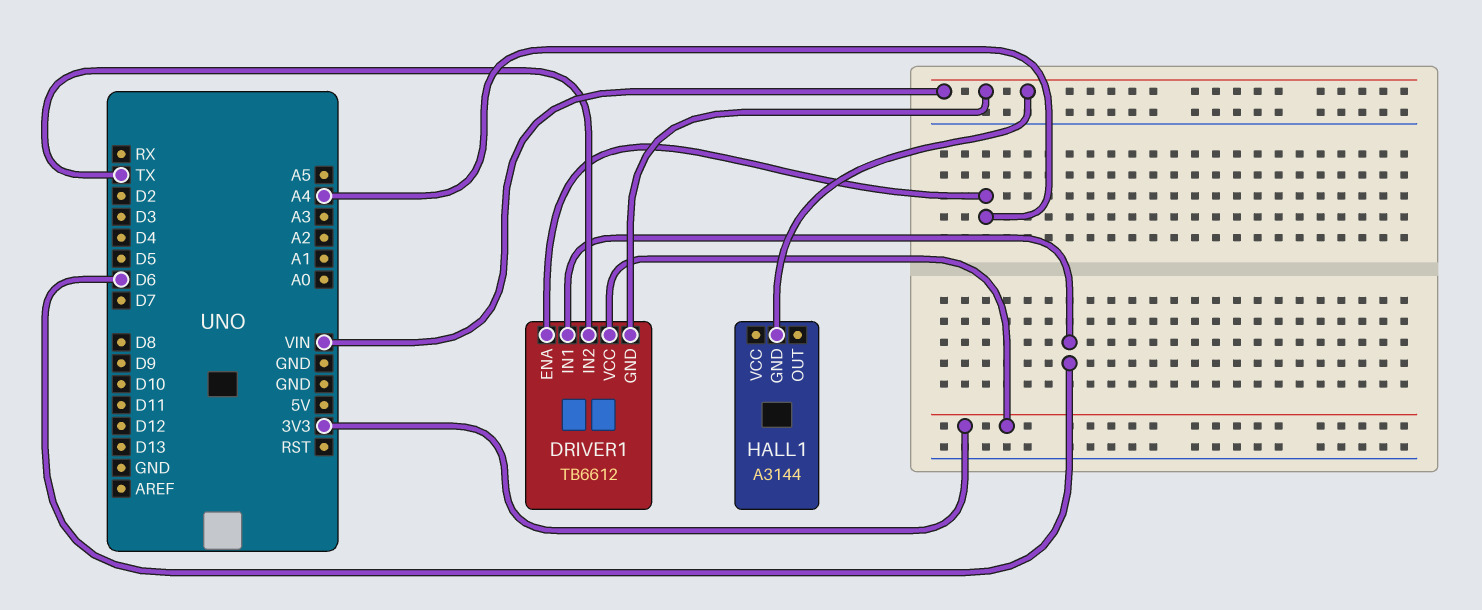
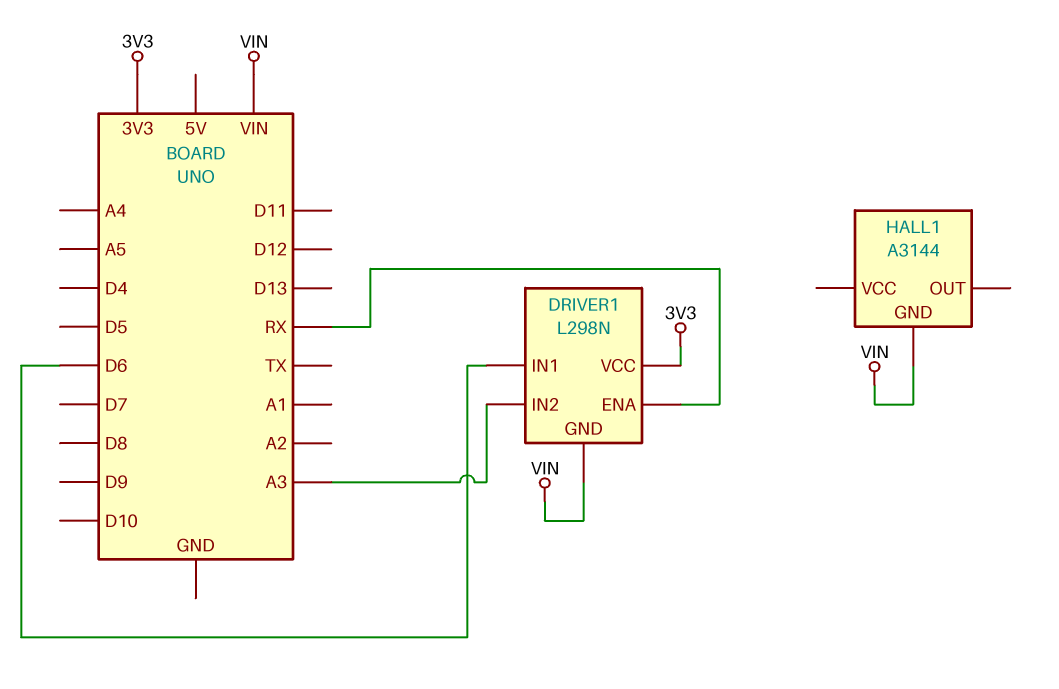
DRIVER1: TB6612 -> L298N
DRIVER1 pin ENA: A4 -> RX
DRIVER1 pin IN2: TX -> A3

